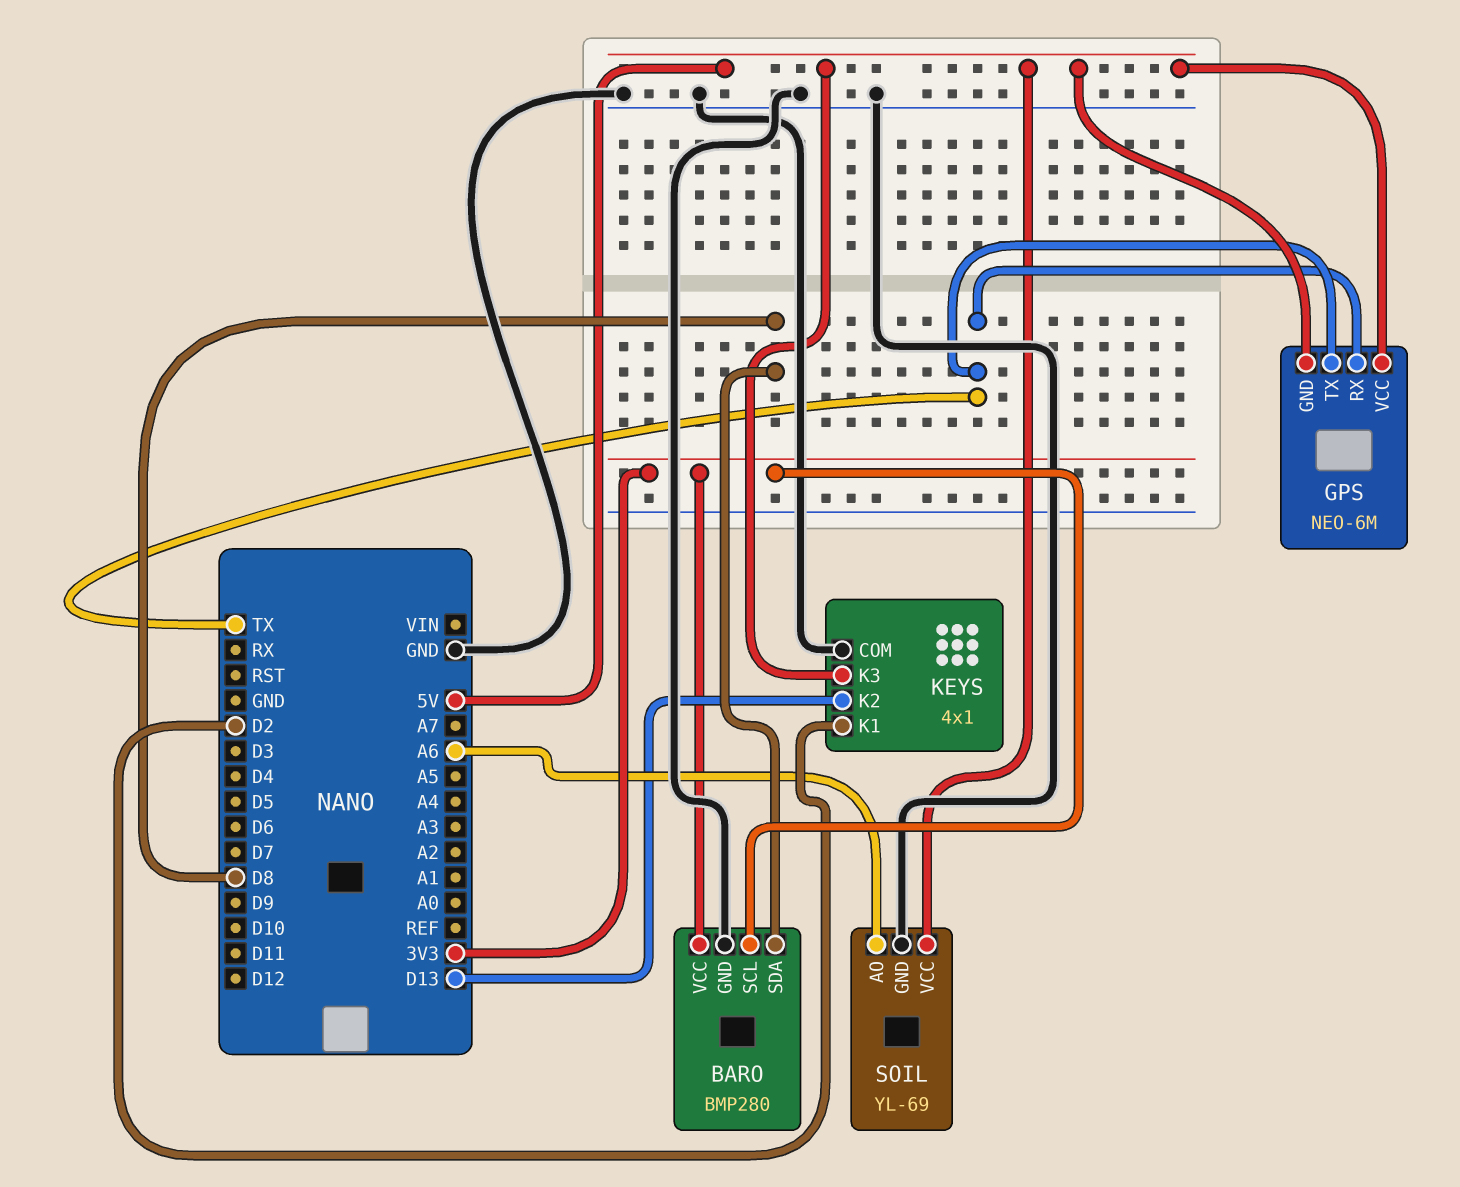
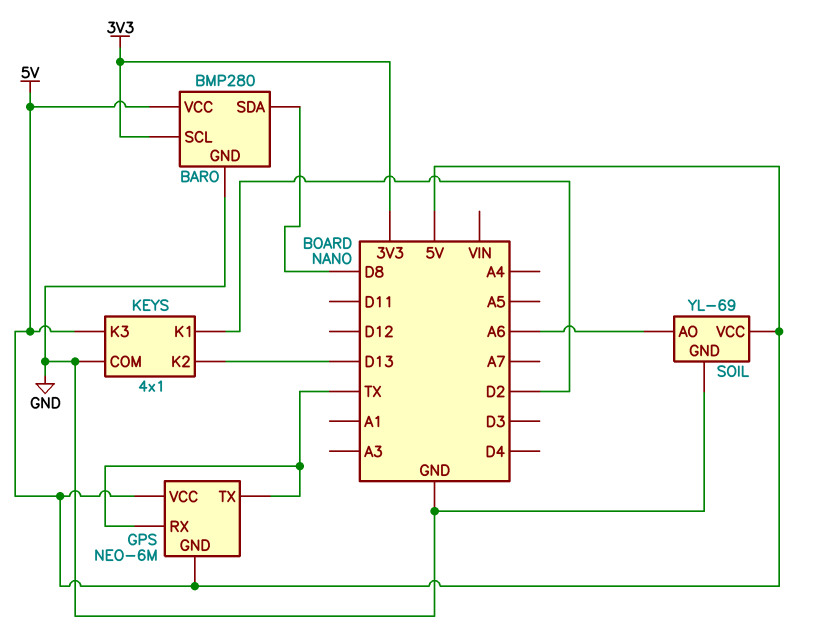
BARO pin VCC: 3V3 -> 5V

